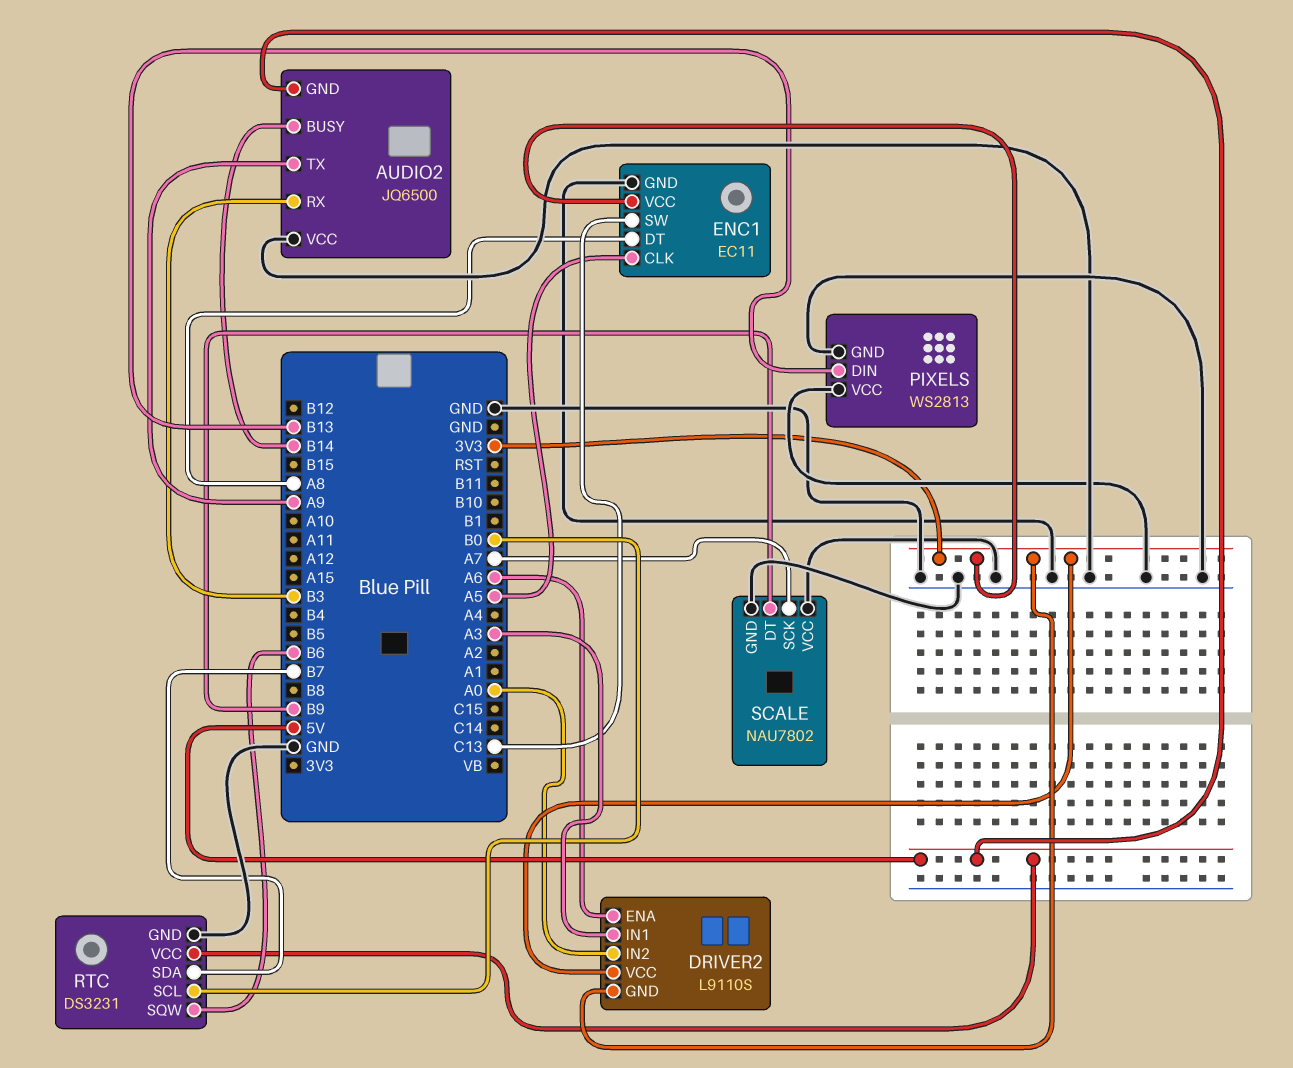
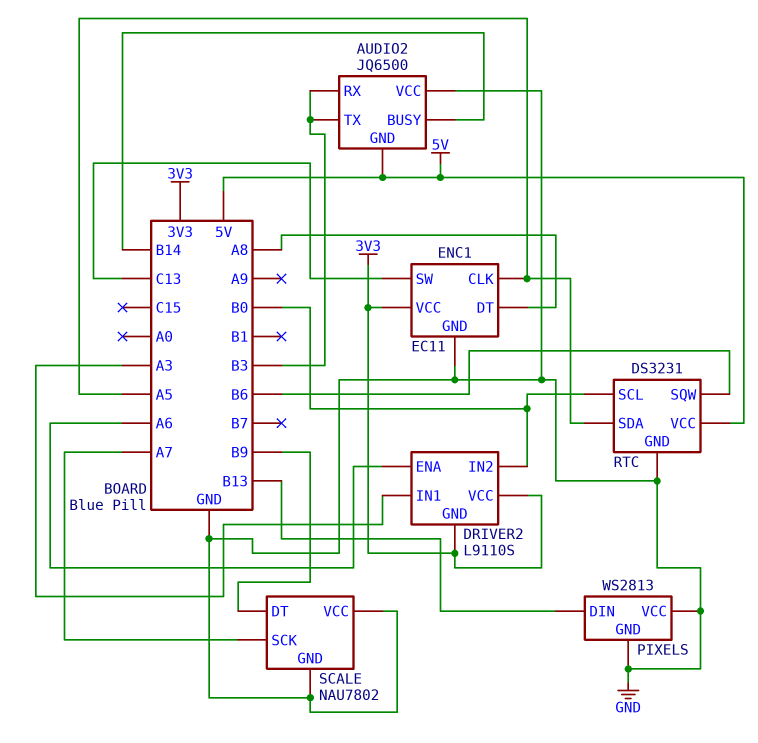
AUDIO2 pin TX: A9 -> B3
DRIVER2 pin IN2: A0 -> B0
RTC pin SDA: B7 -> A5

